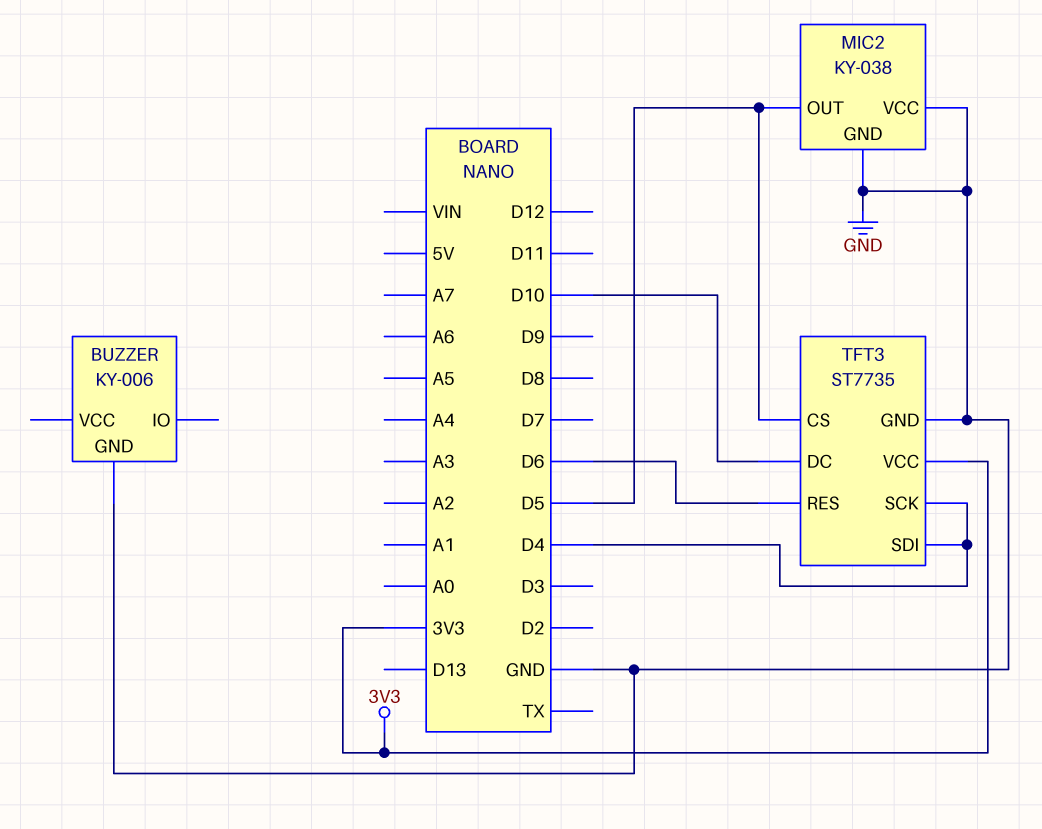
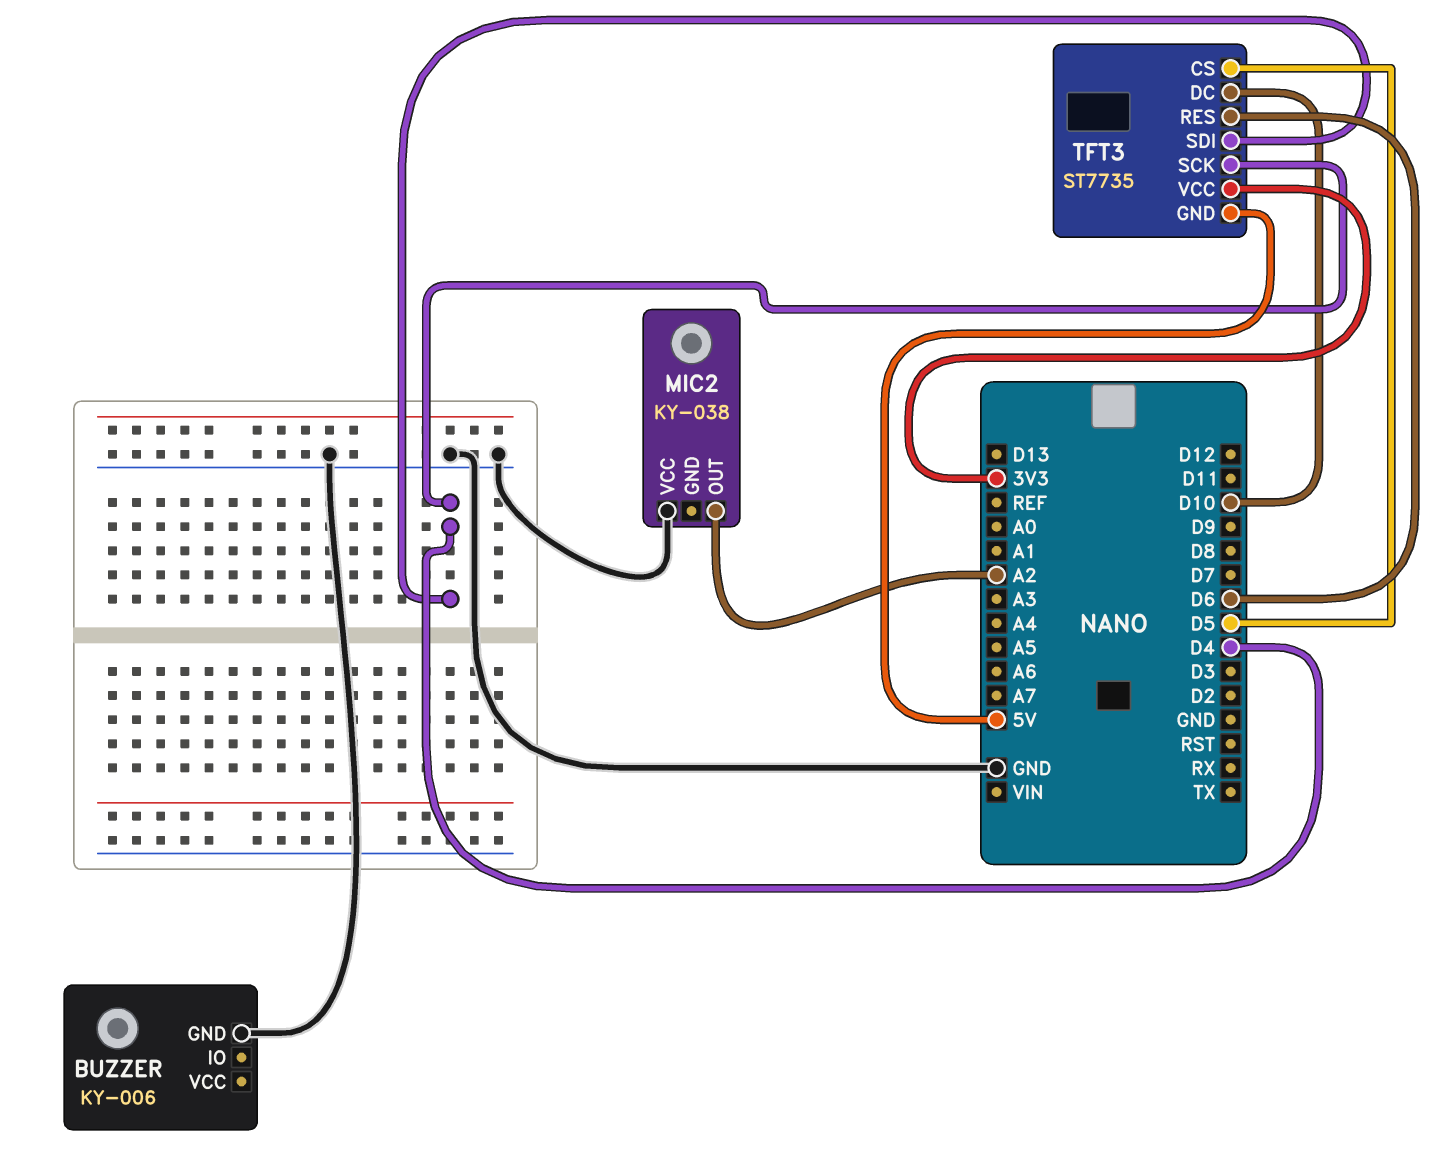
MIC2 pin GND: GND -> none
MIC2 pin OUT: D5 -> A2
TFT3 pin GND: GND -> 5V

